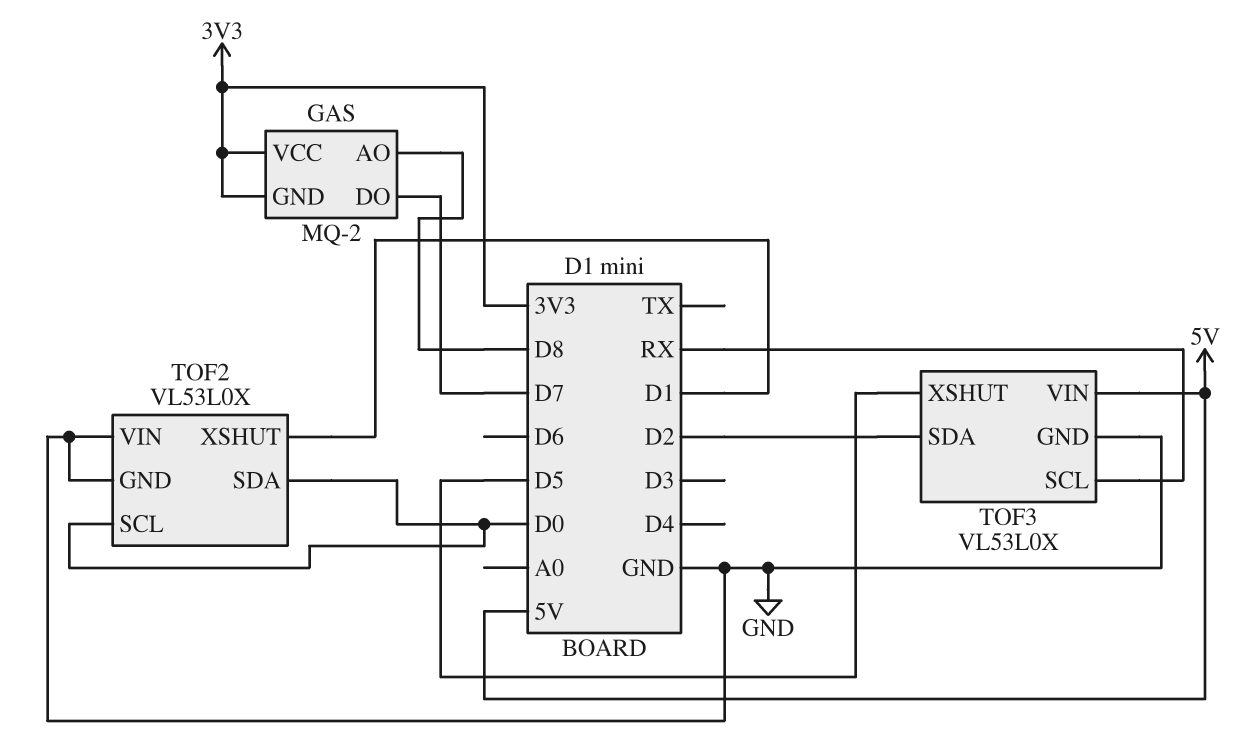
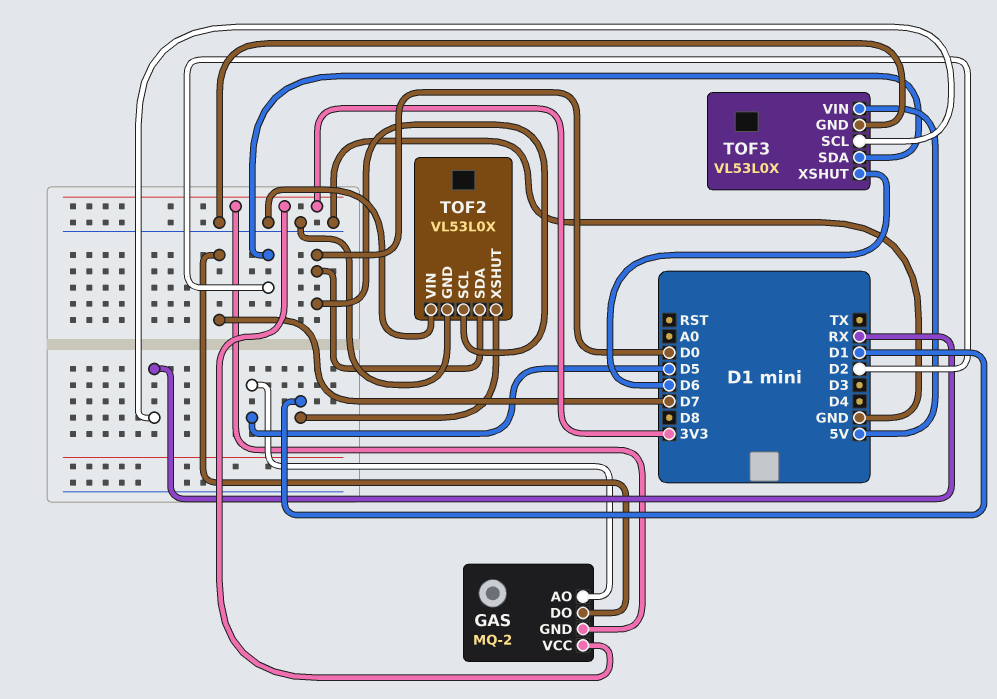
GAS pin AO: D8 -> D5
TOF3 pin XSHUT: D5 -> D6

